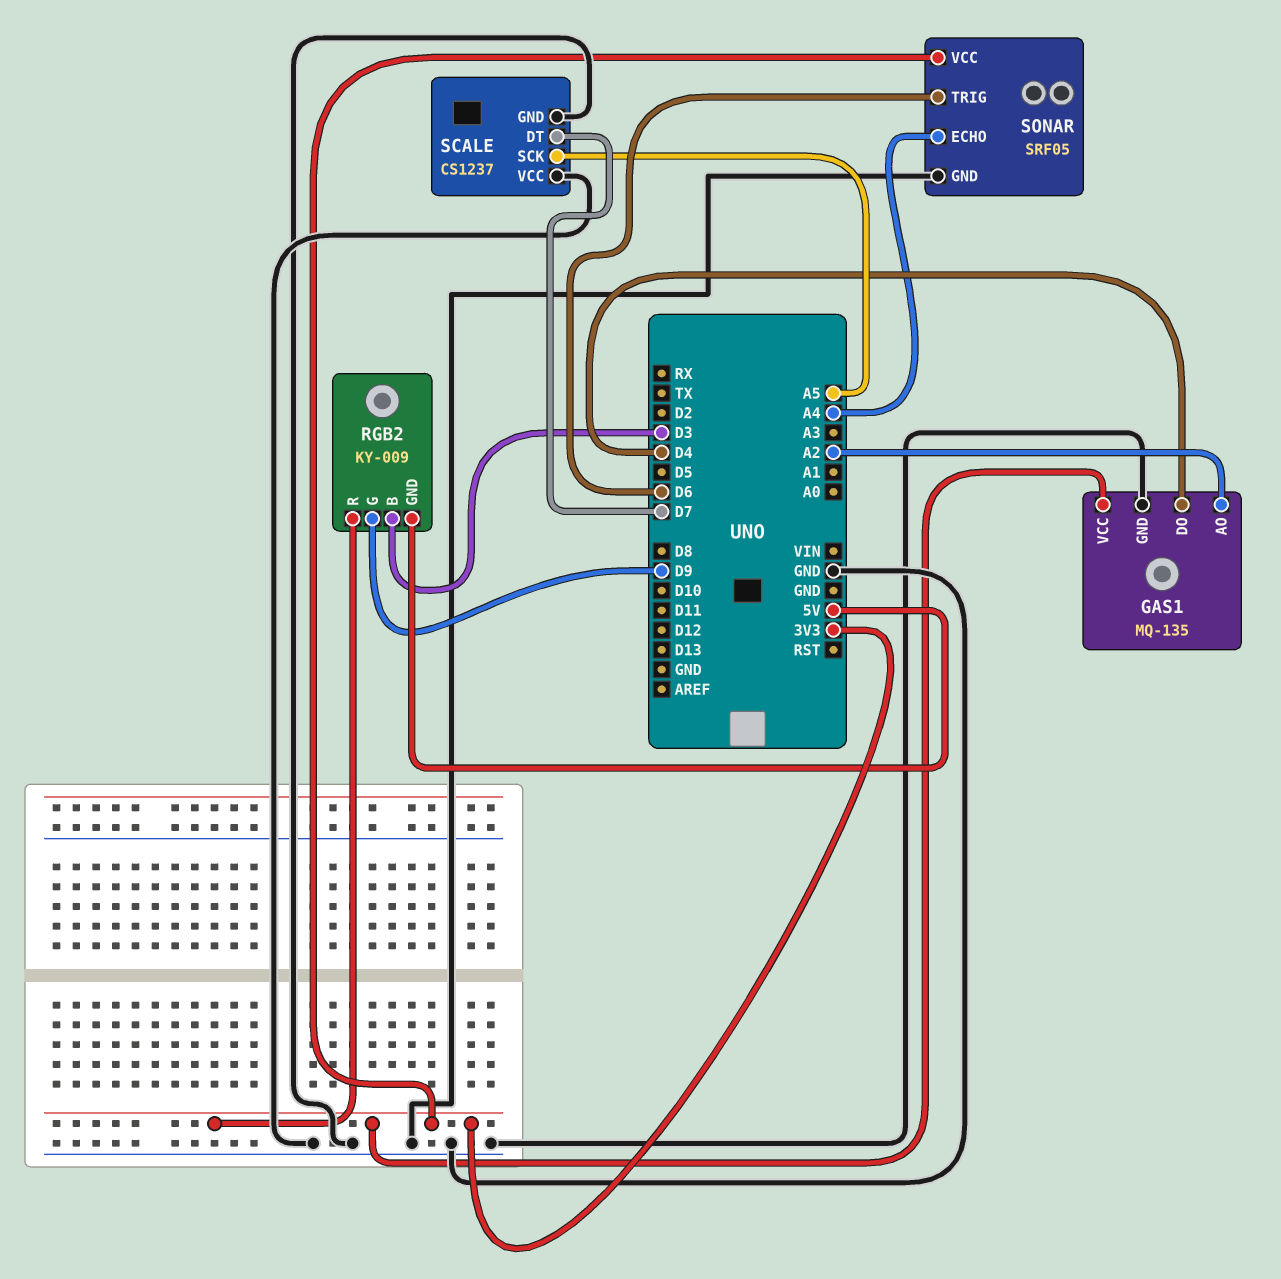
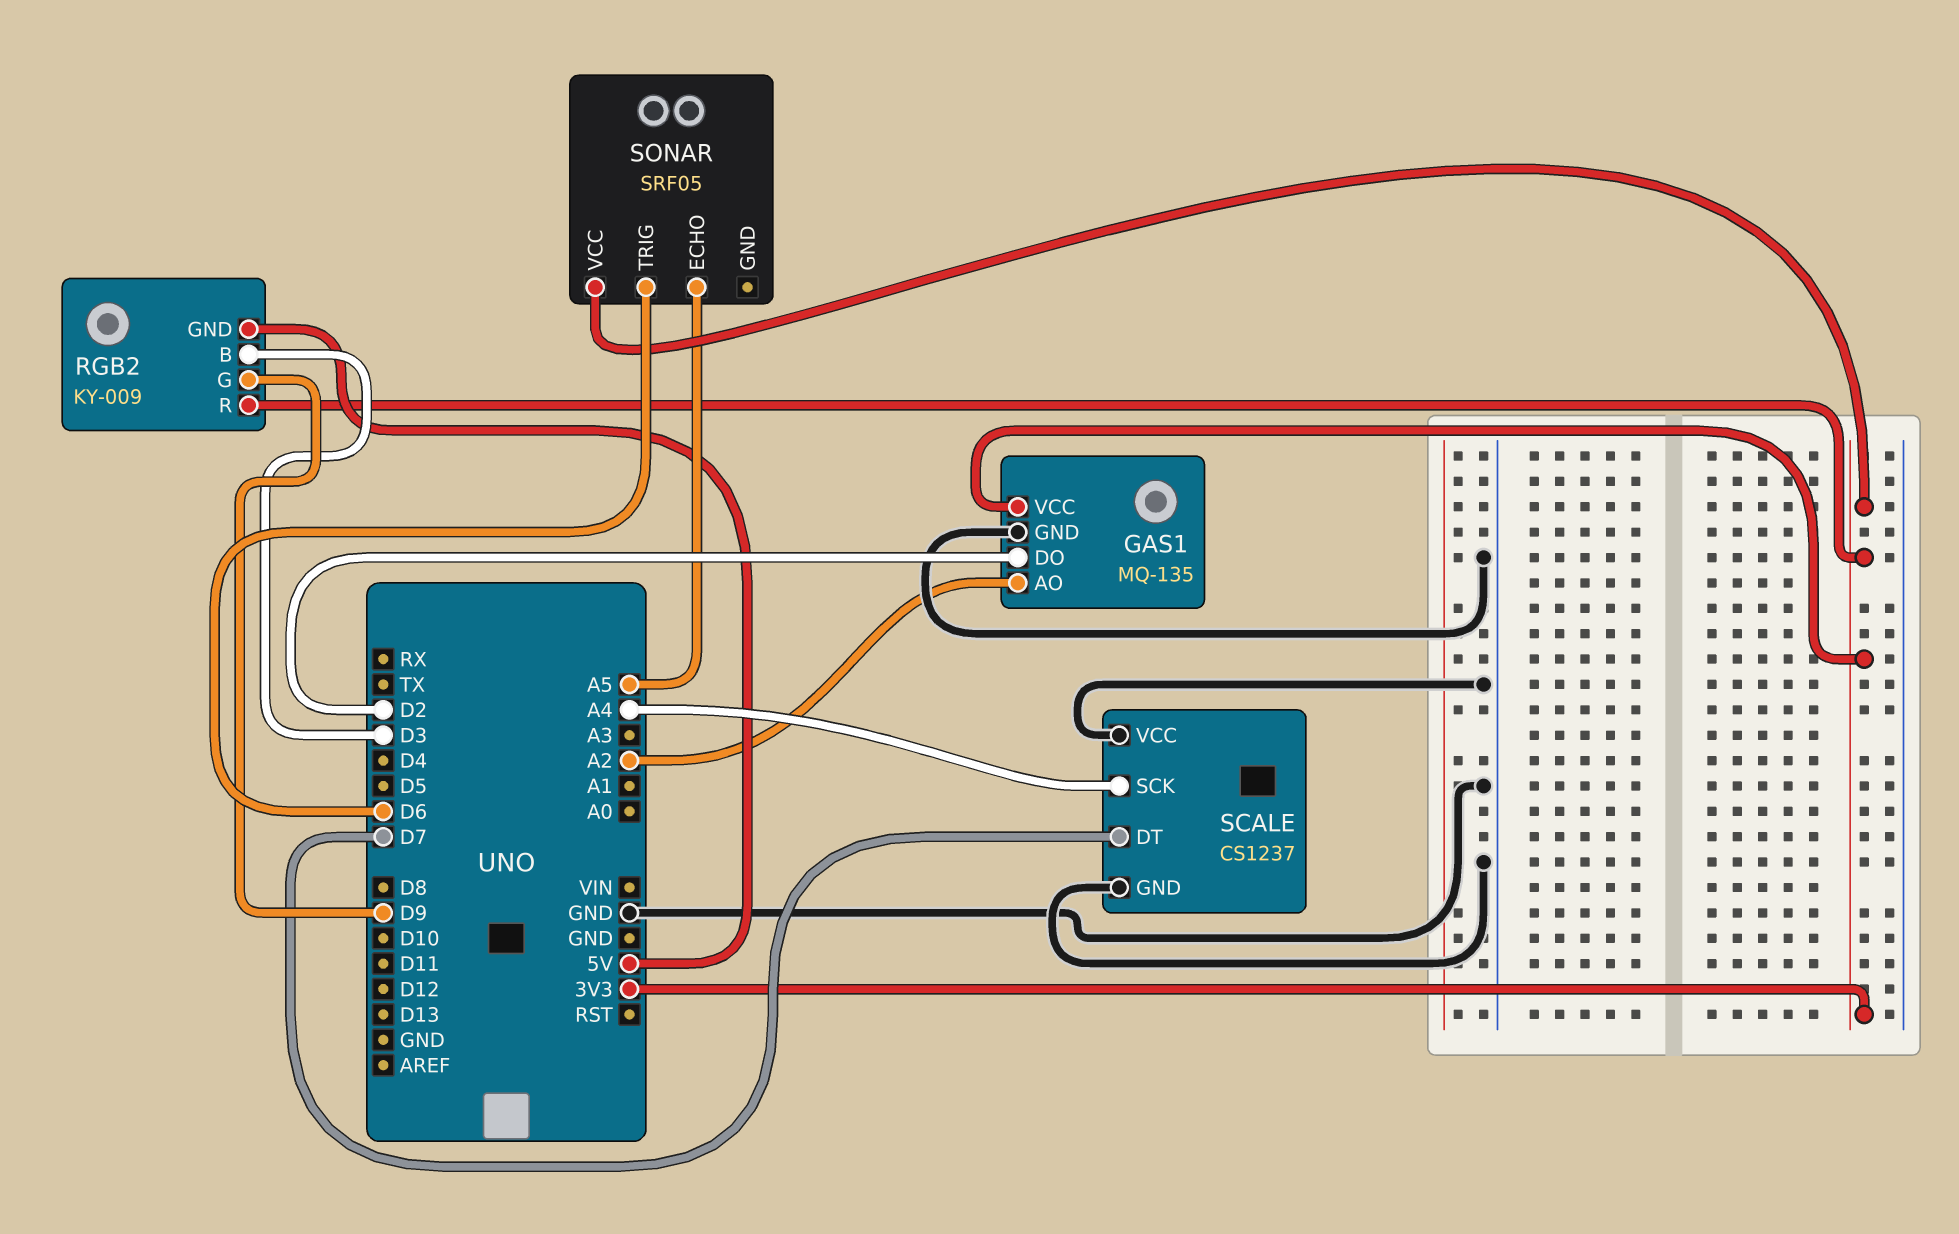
GAS1 pin DO: D4 -> D2
SCALE pin SCK: A5 -> A4
SONAR pin ECHO: A4 -> A5
SONAR pin GND: GND -> none

